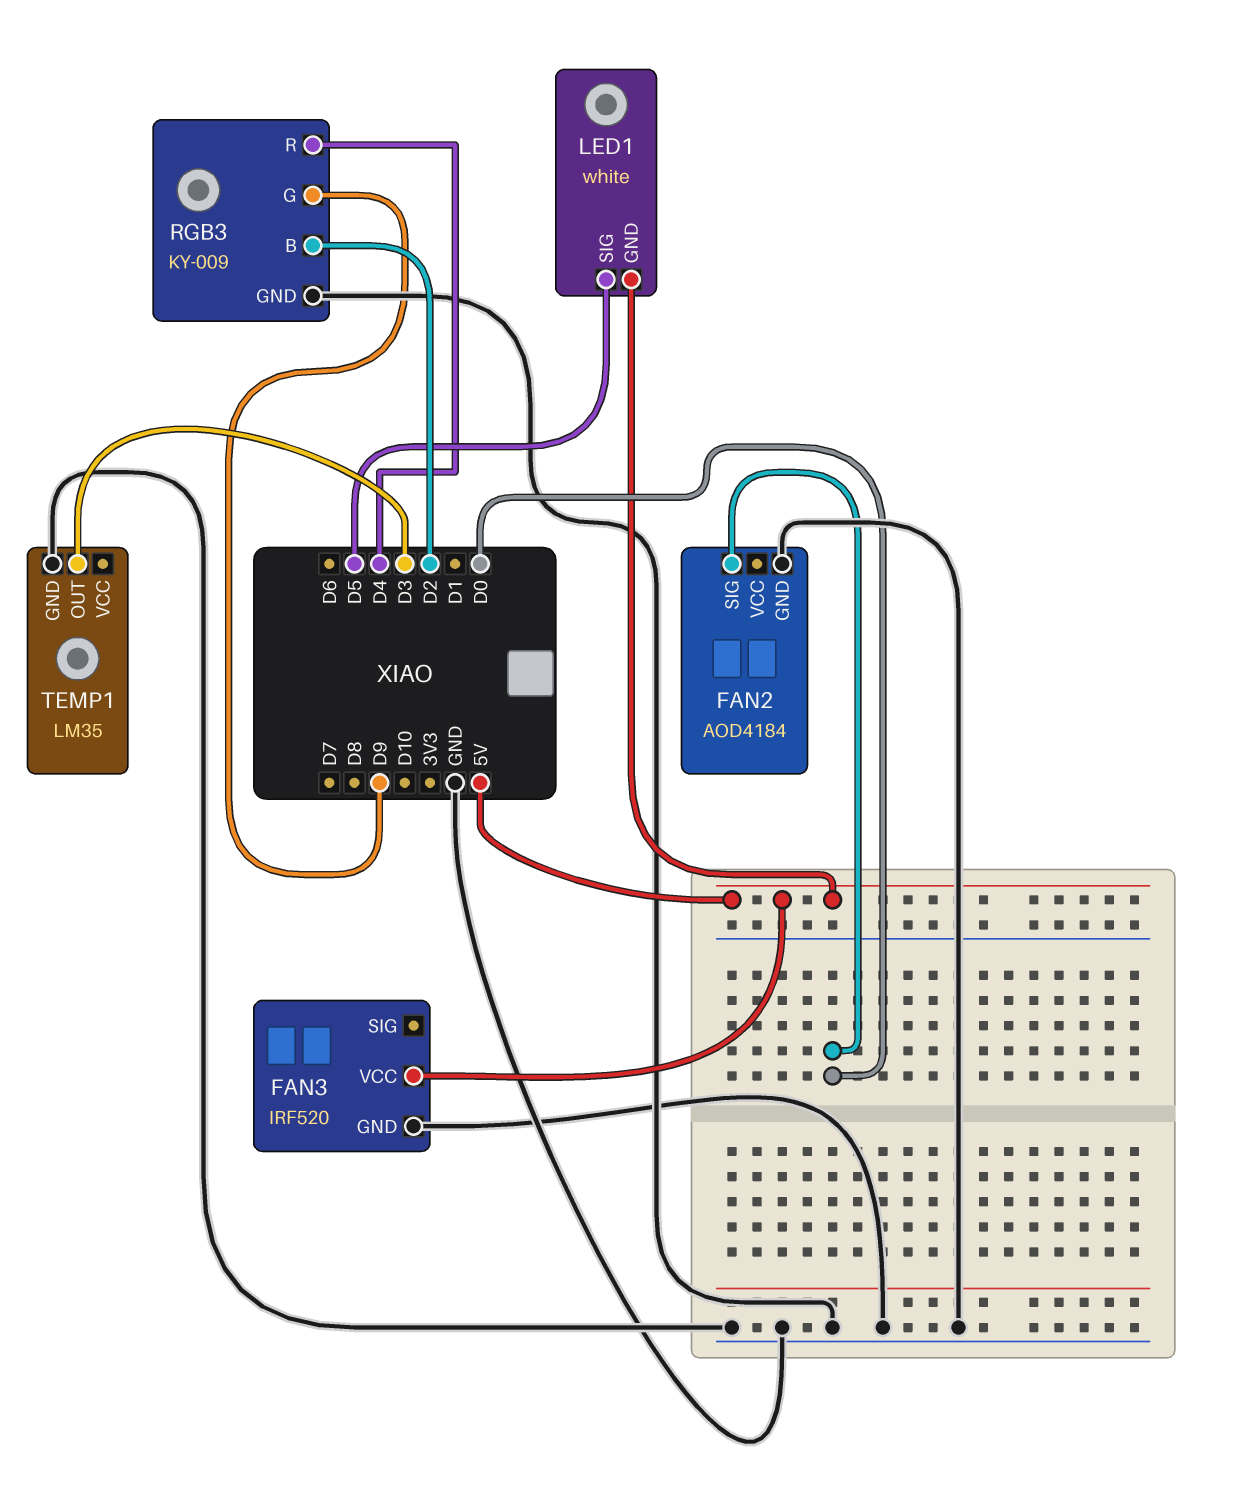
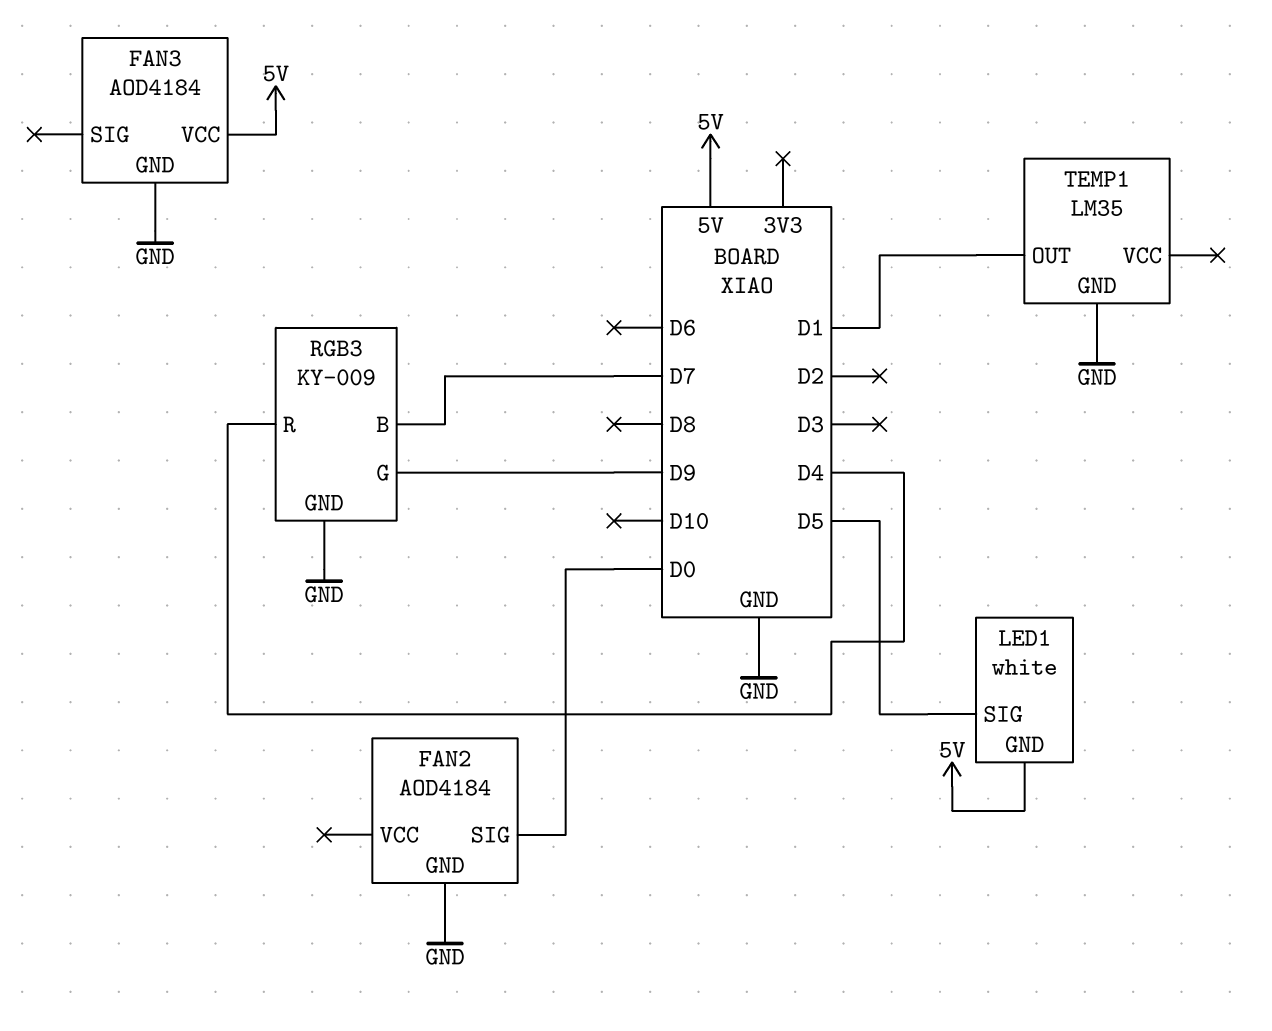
FAN3: IRF520 -> AOD4184
RGB3 pin B: D2 -> D7
TEMP1 pin OUT: D3 -> D1

